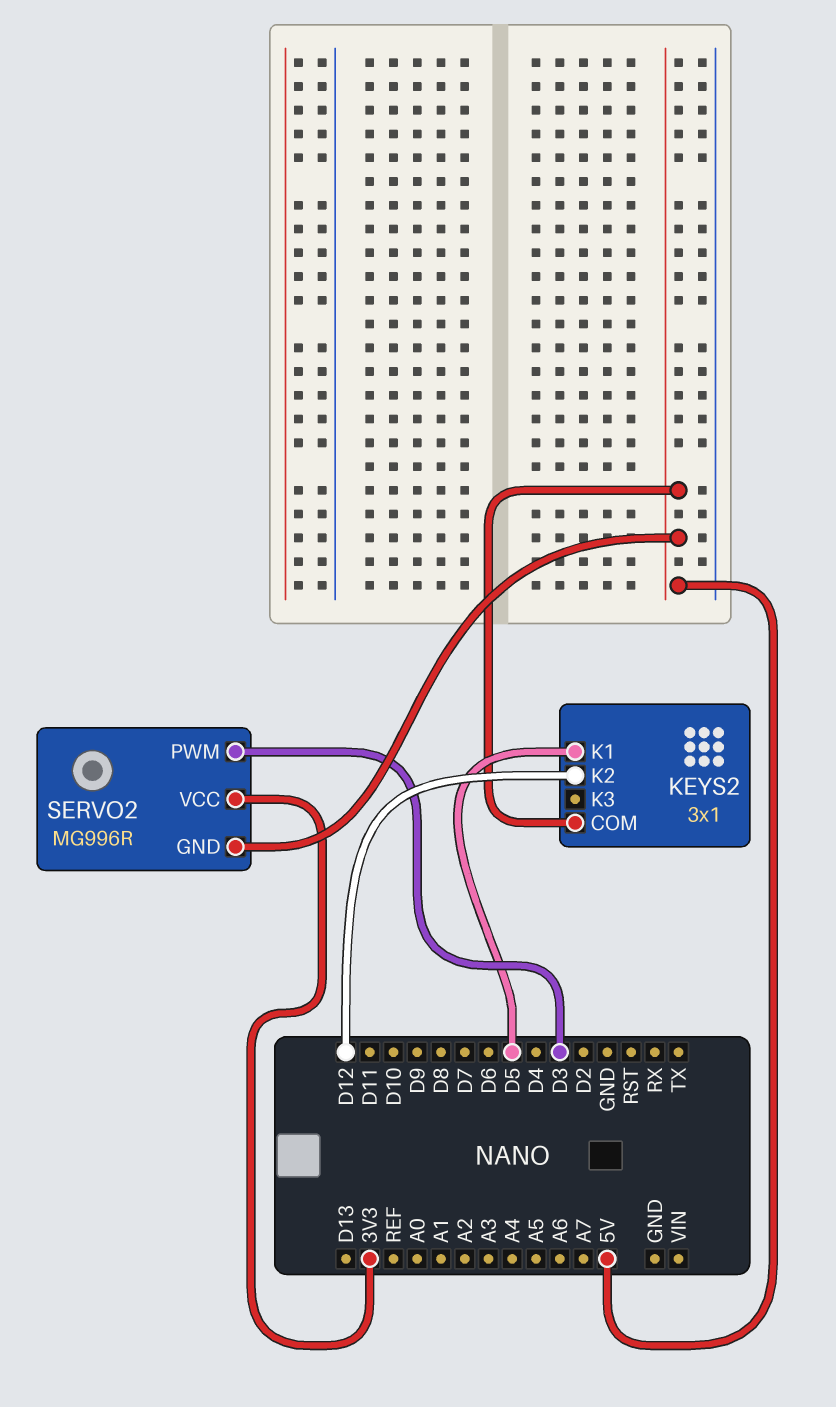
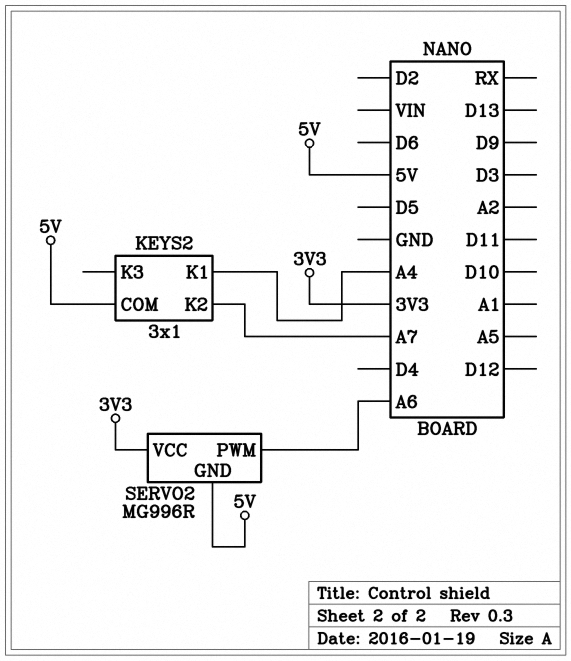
KEYS2 pin K1: D5 -> A4
KEYS2 pin K2: D12 -> A7
SERVO2 pin PWM: D3 -> A6

